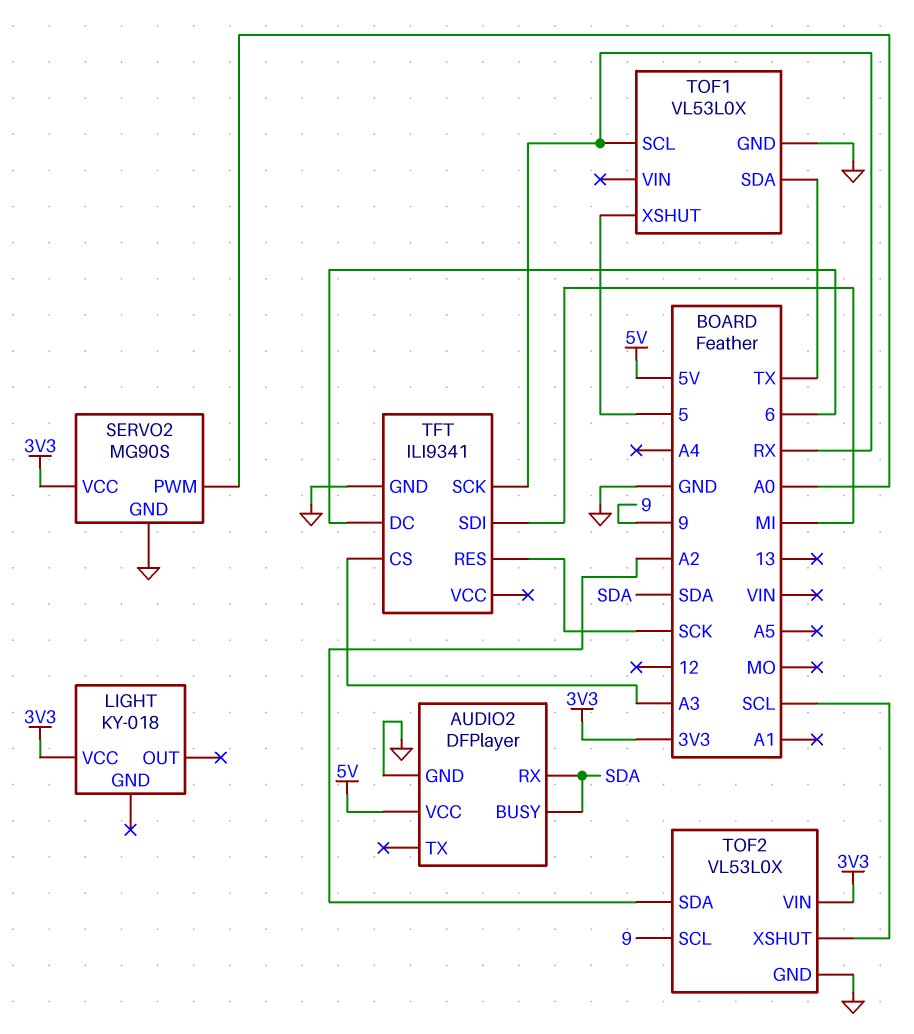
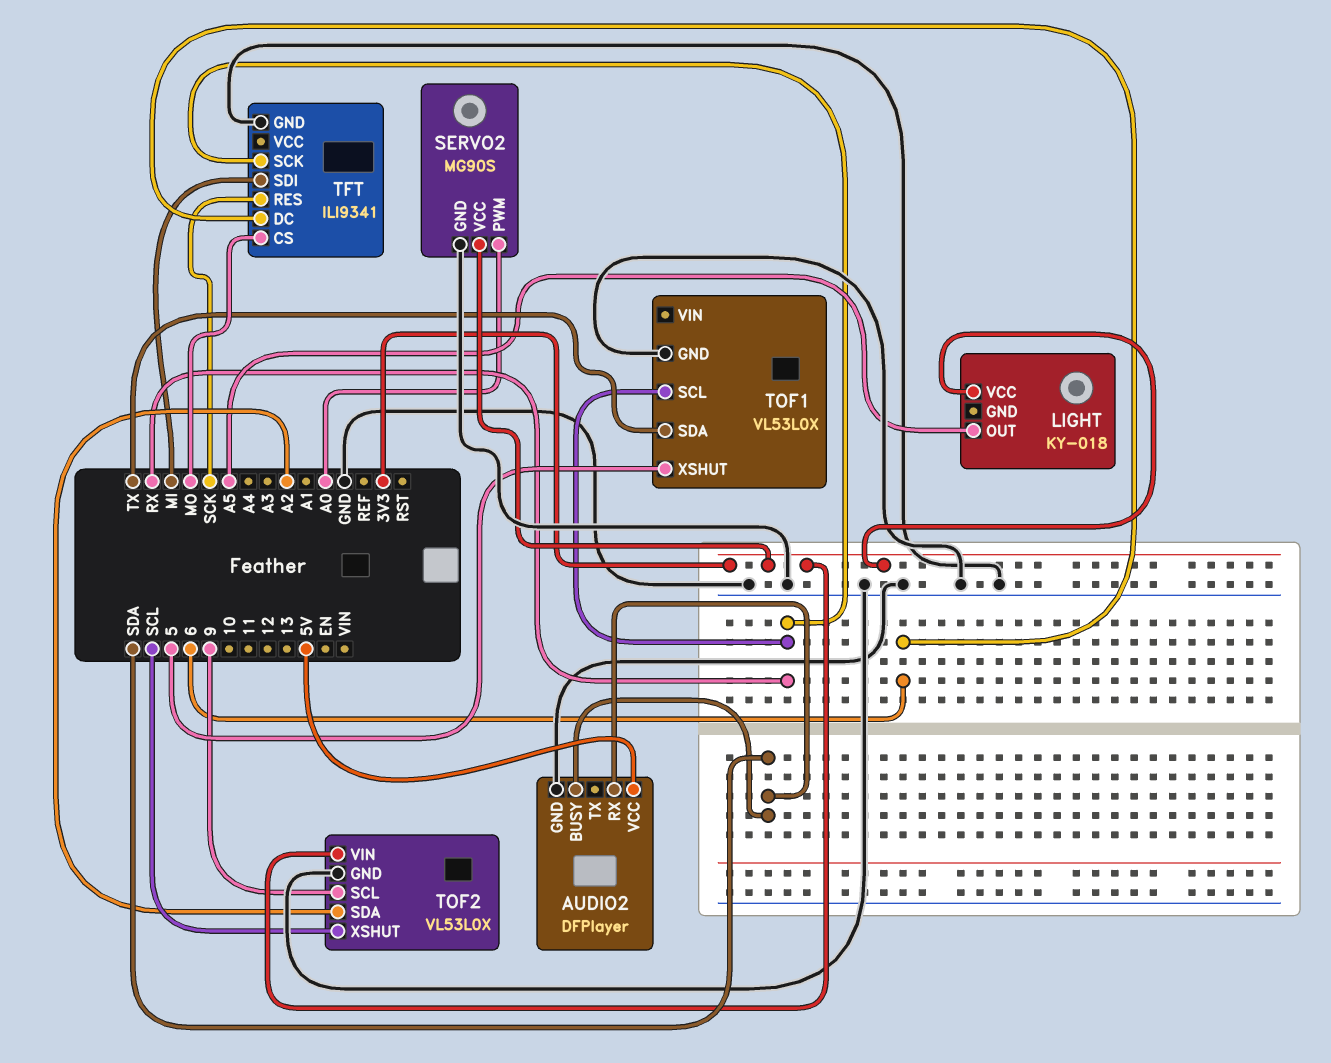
LIGHT pin OUT: none -> A5
TFT pin CS: A3 -> MO

